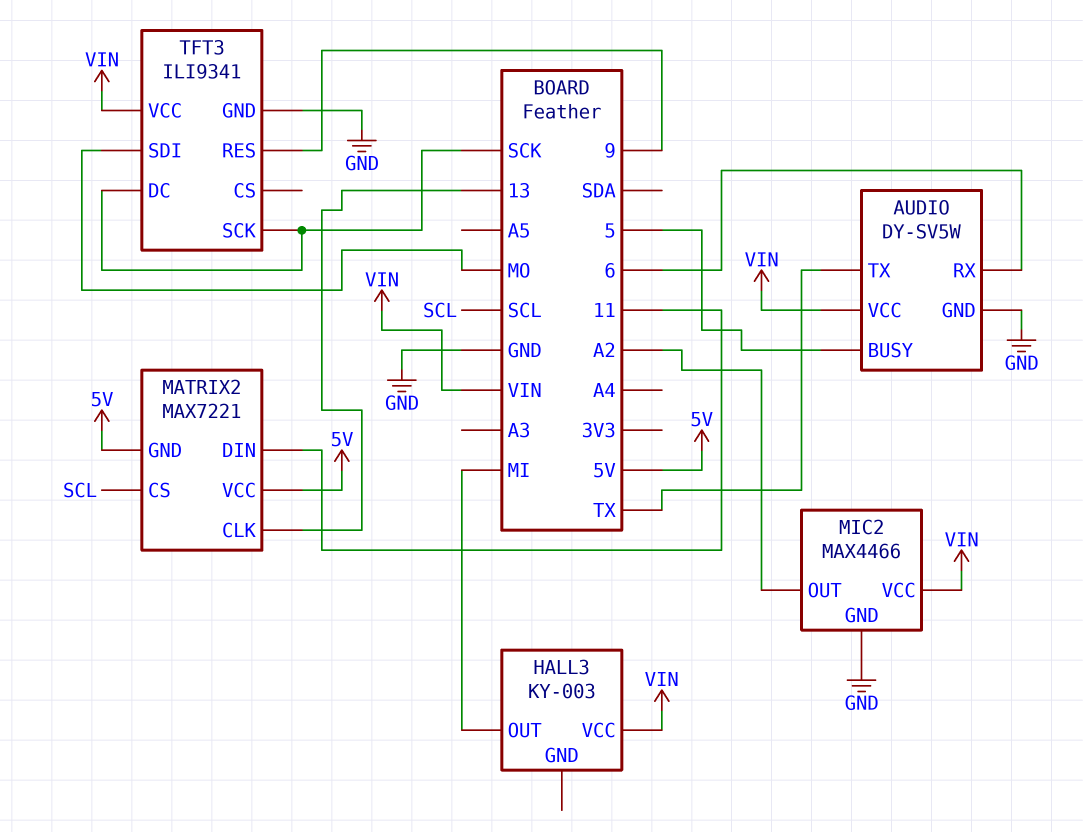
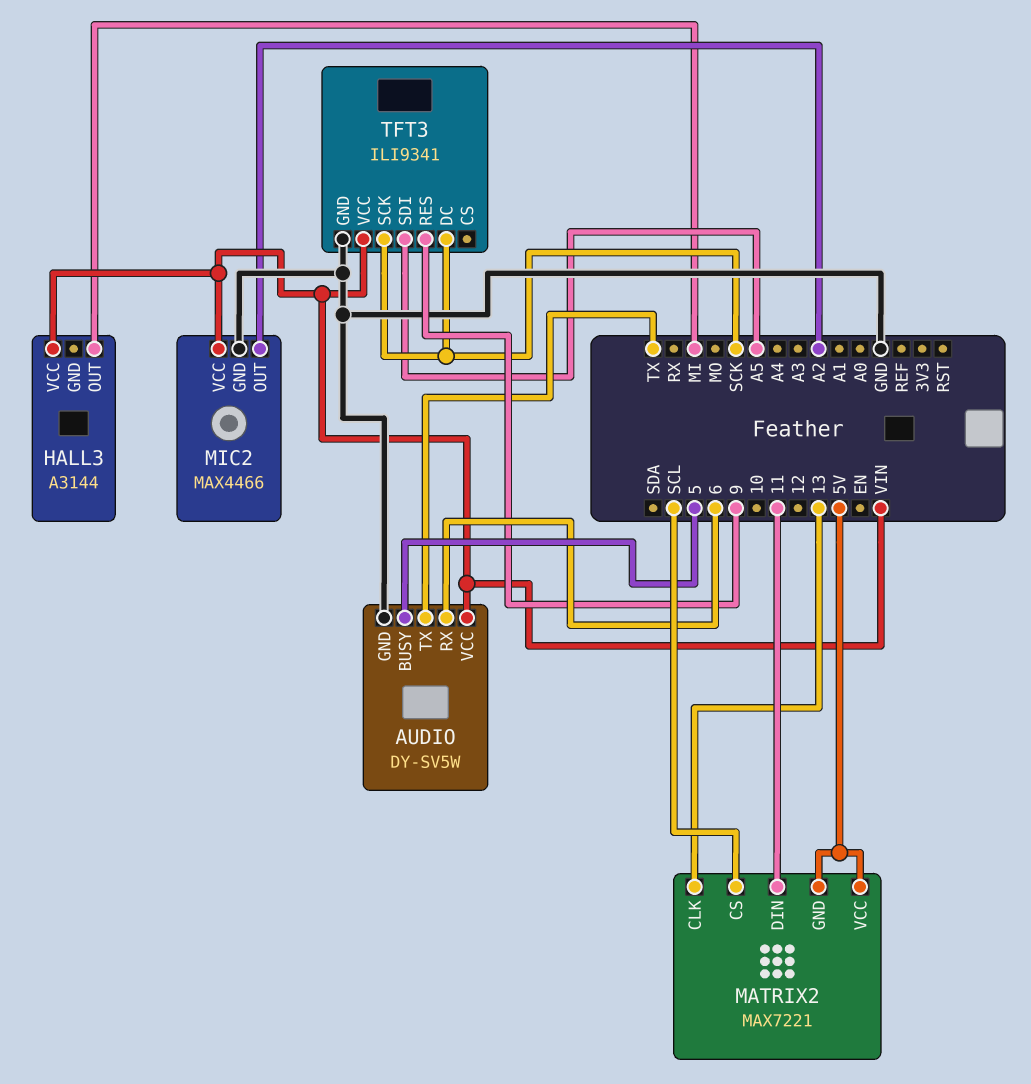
HALL3: KY-003 -> A3144
TFT3 pin SDI: MO -> A5

